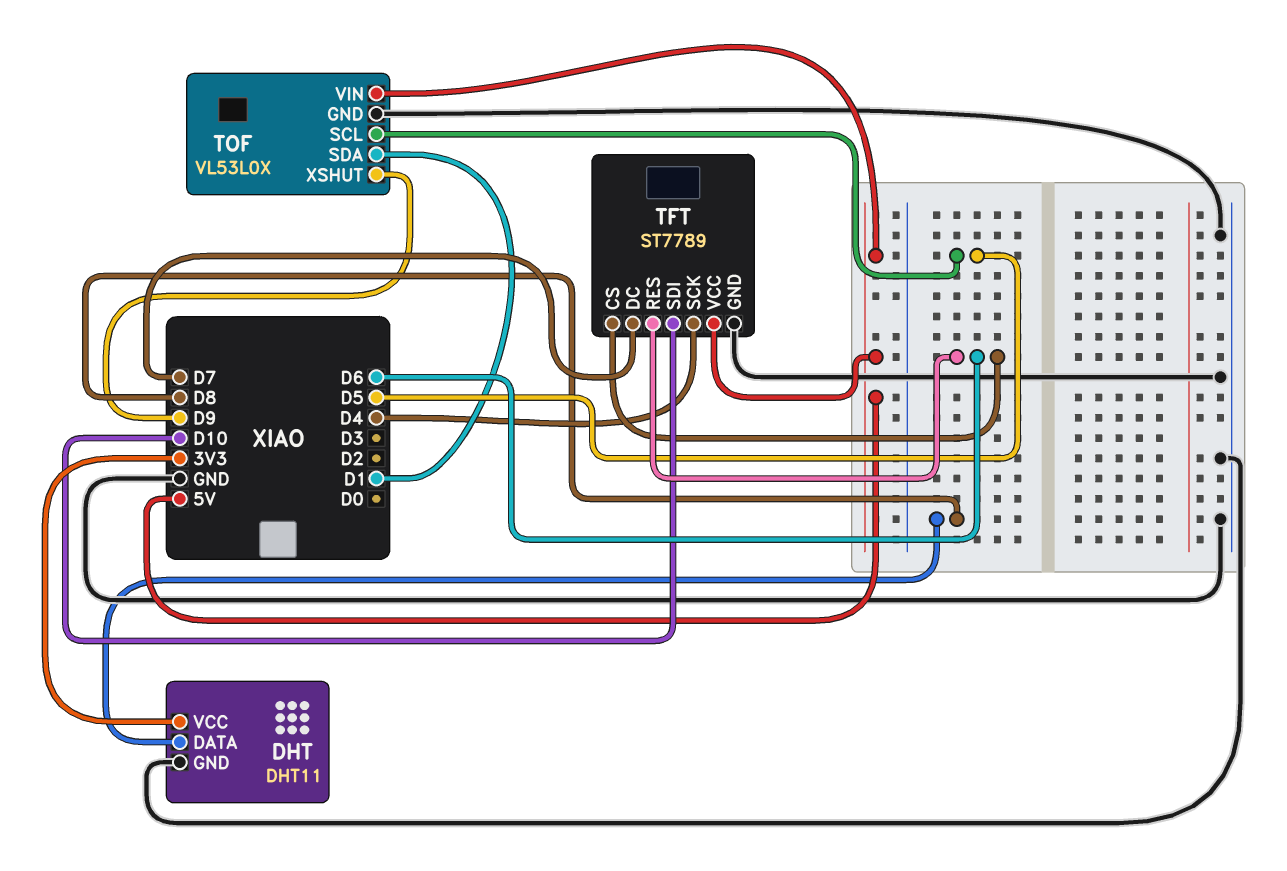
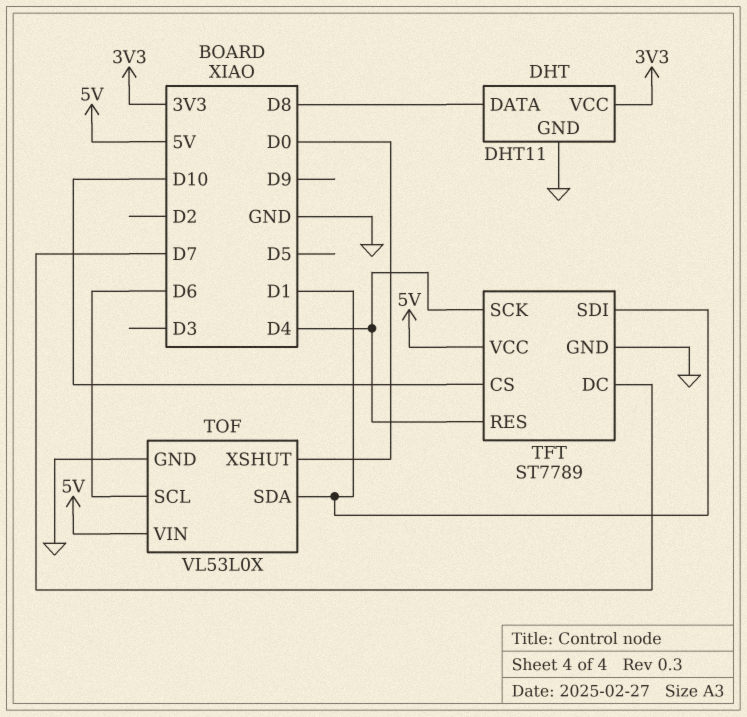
TFT pin CS: D6 -> D10
TFT pin RES: D6 -> D4
TFT pin SDI: D10 -> D1
TOF pin SCL: D5 -> D6
TOF pin XSHUT: D9 -> D0

